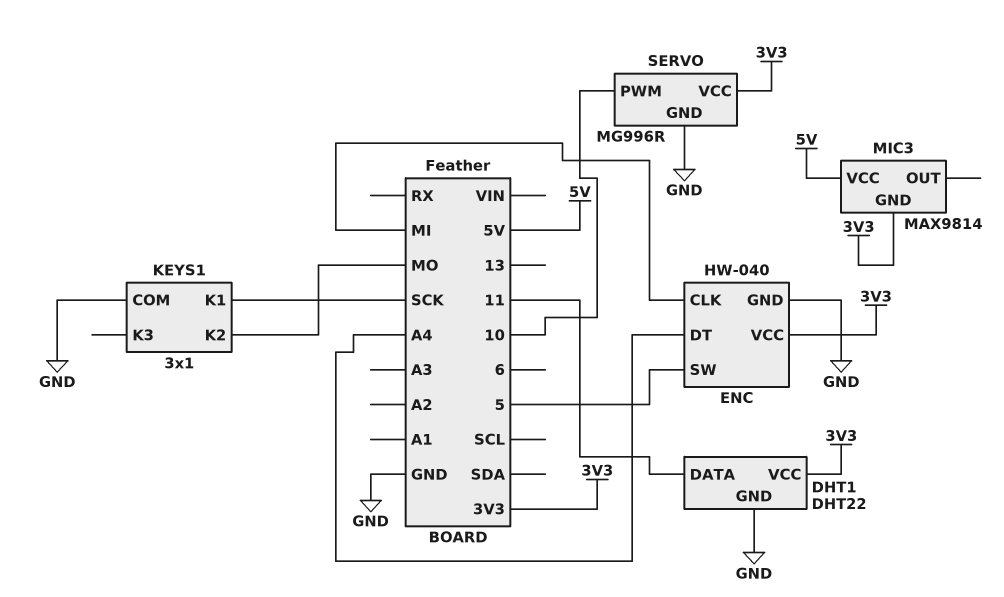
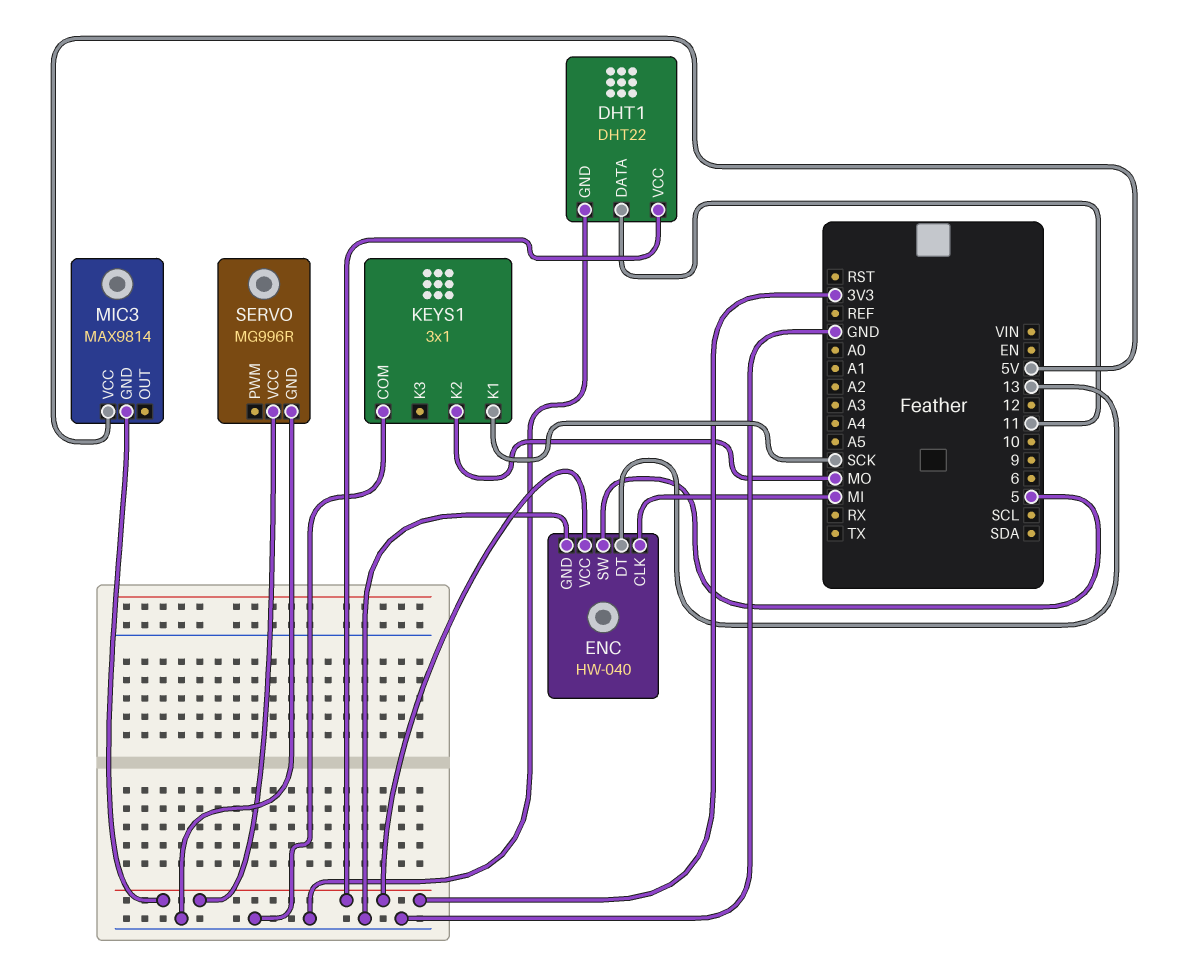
ENC pin DT: A4 -> 13
SERVO pin PWM: 10 -> none

